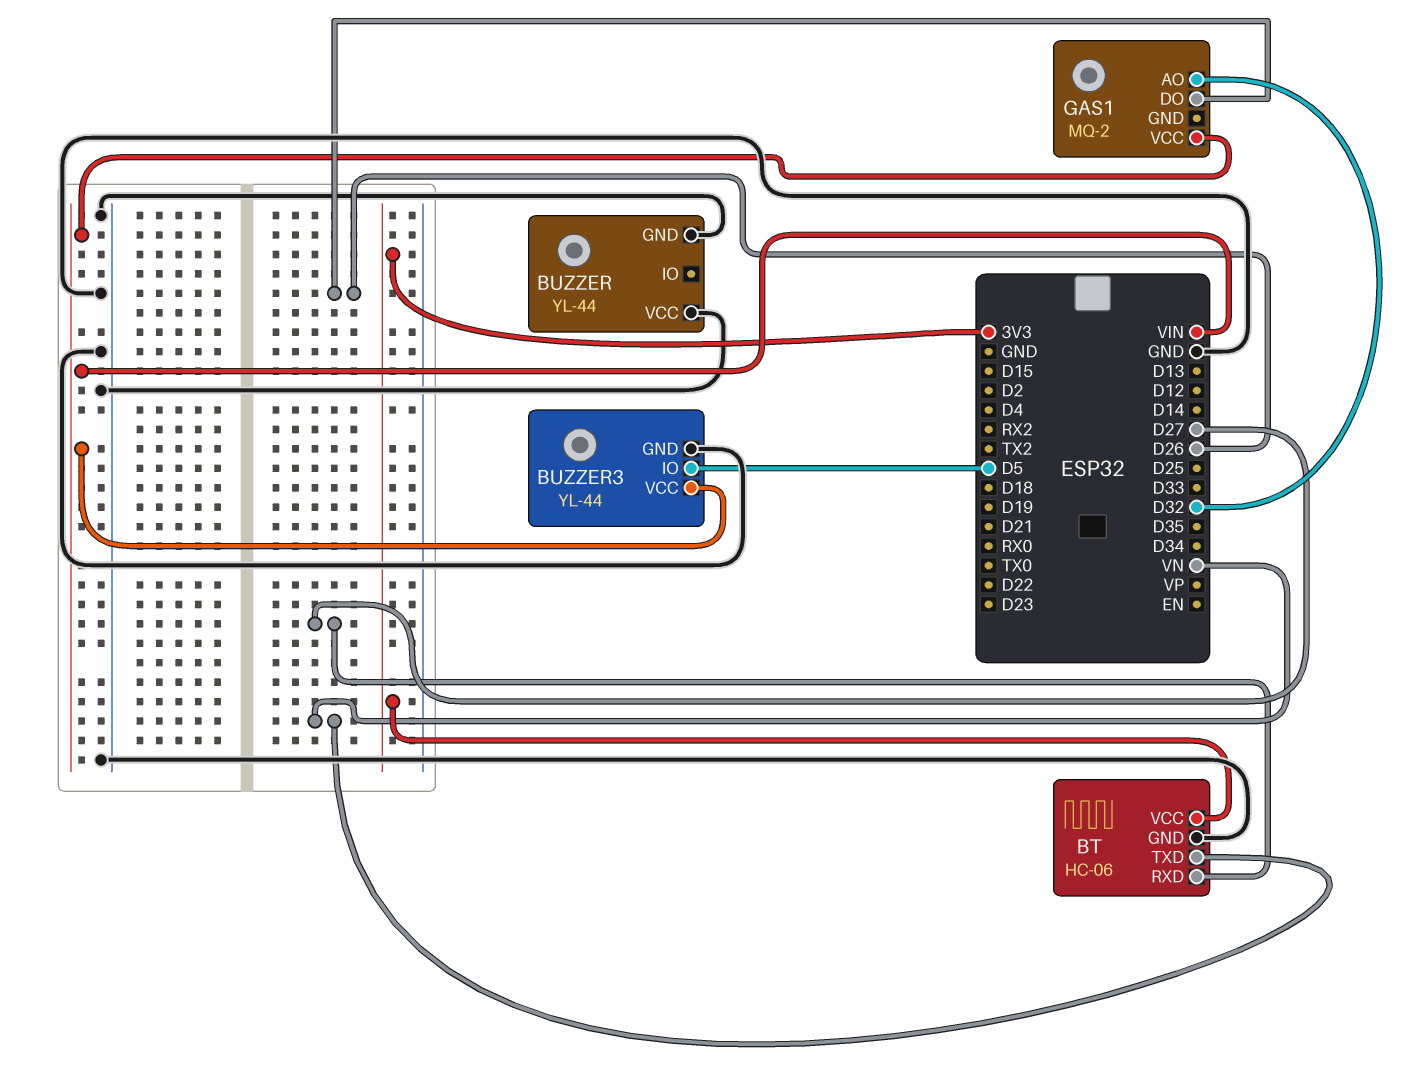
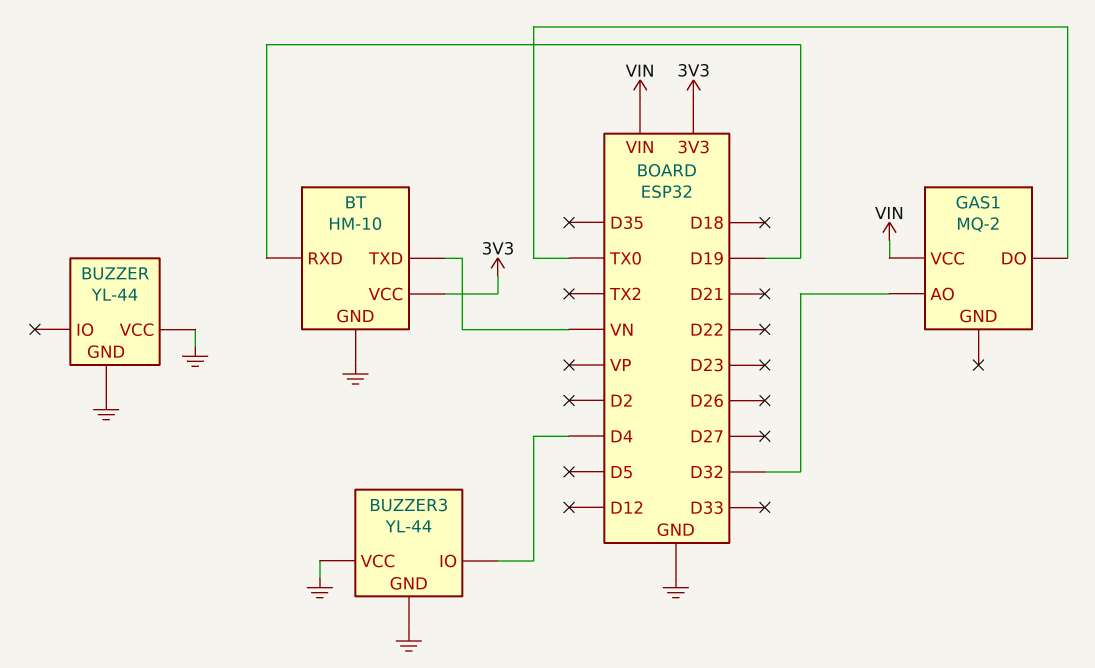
BT: HC-06 -> HM-10
BT pin RXD: D27 -> D19
BUZZER3 pin IO: D5 -> D4
BUZZER3 pin VCC: VIN -> GND
GAS1 pin DO: D26 -> TX0

